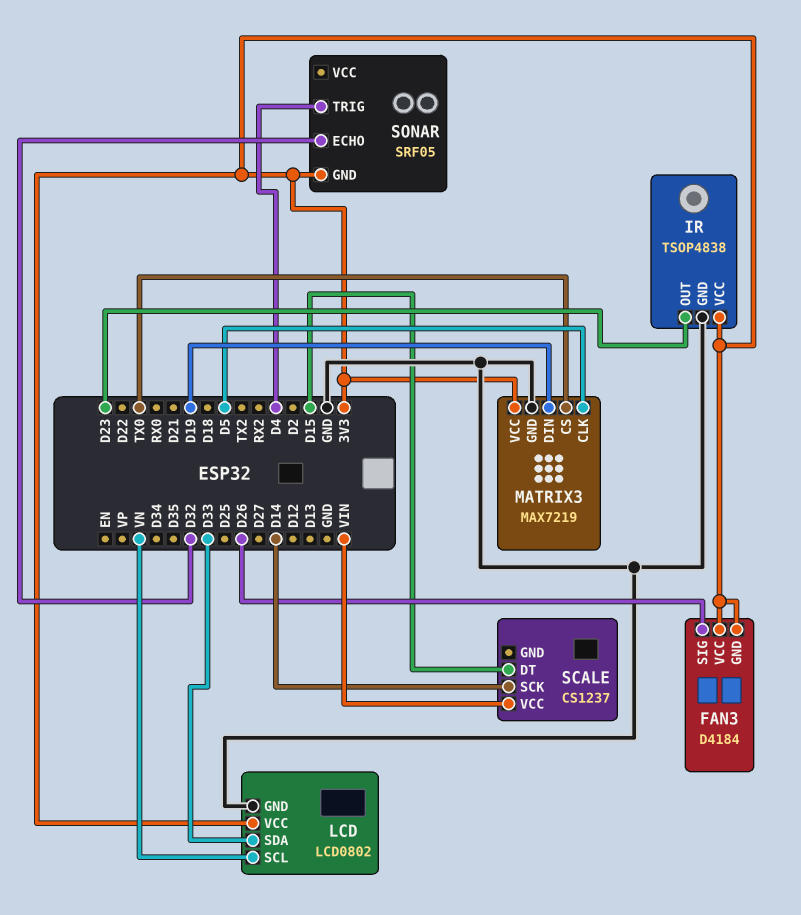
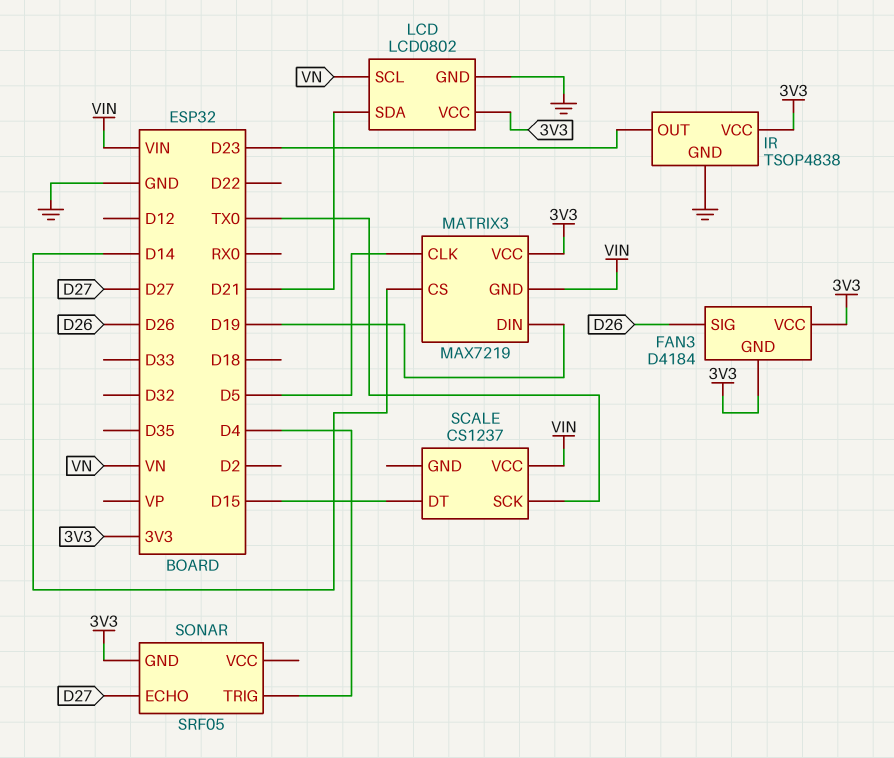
LCD pin SDA: D33 -> D21
MATRIX3 pin CS: TX0 -> D14
MATRIX3 pin GND: GND -> VIN
SCALE pin SCK: D14 -> TX0
SONAR pin ECHO: D32 -> D27

